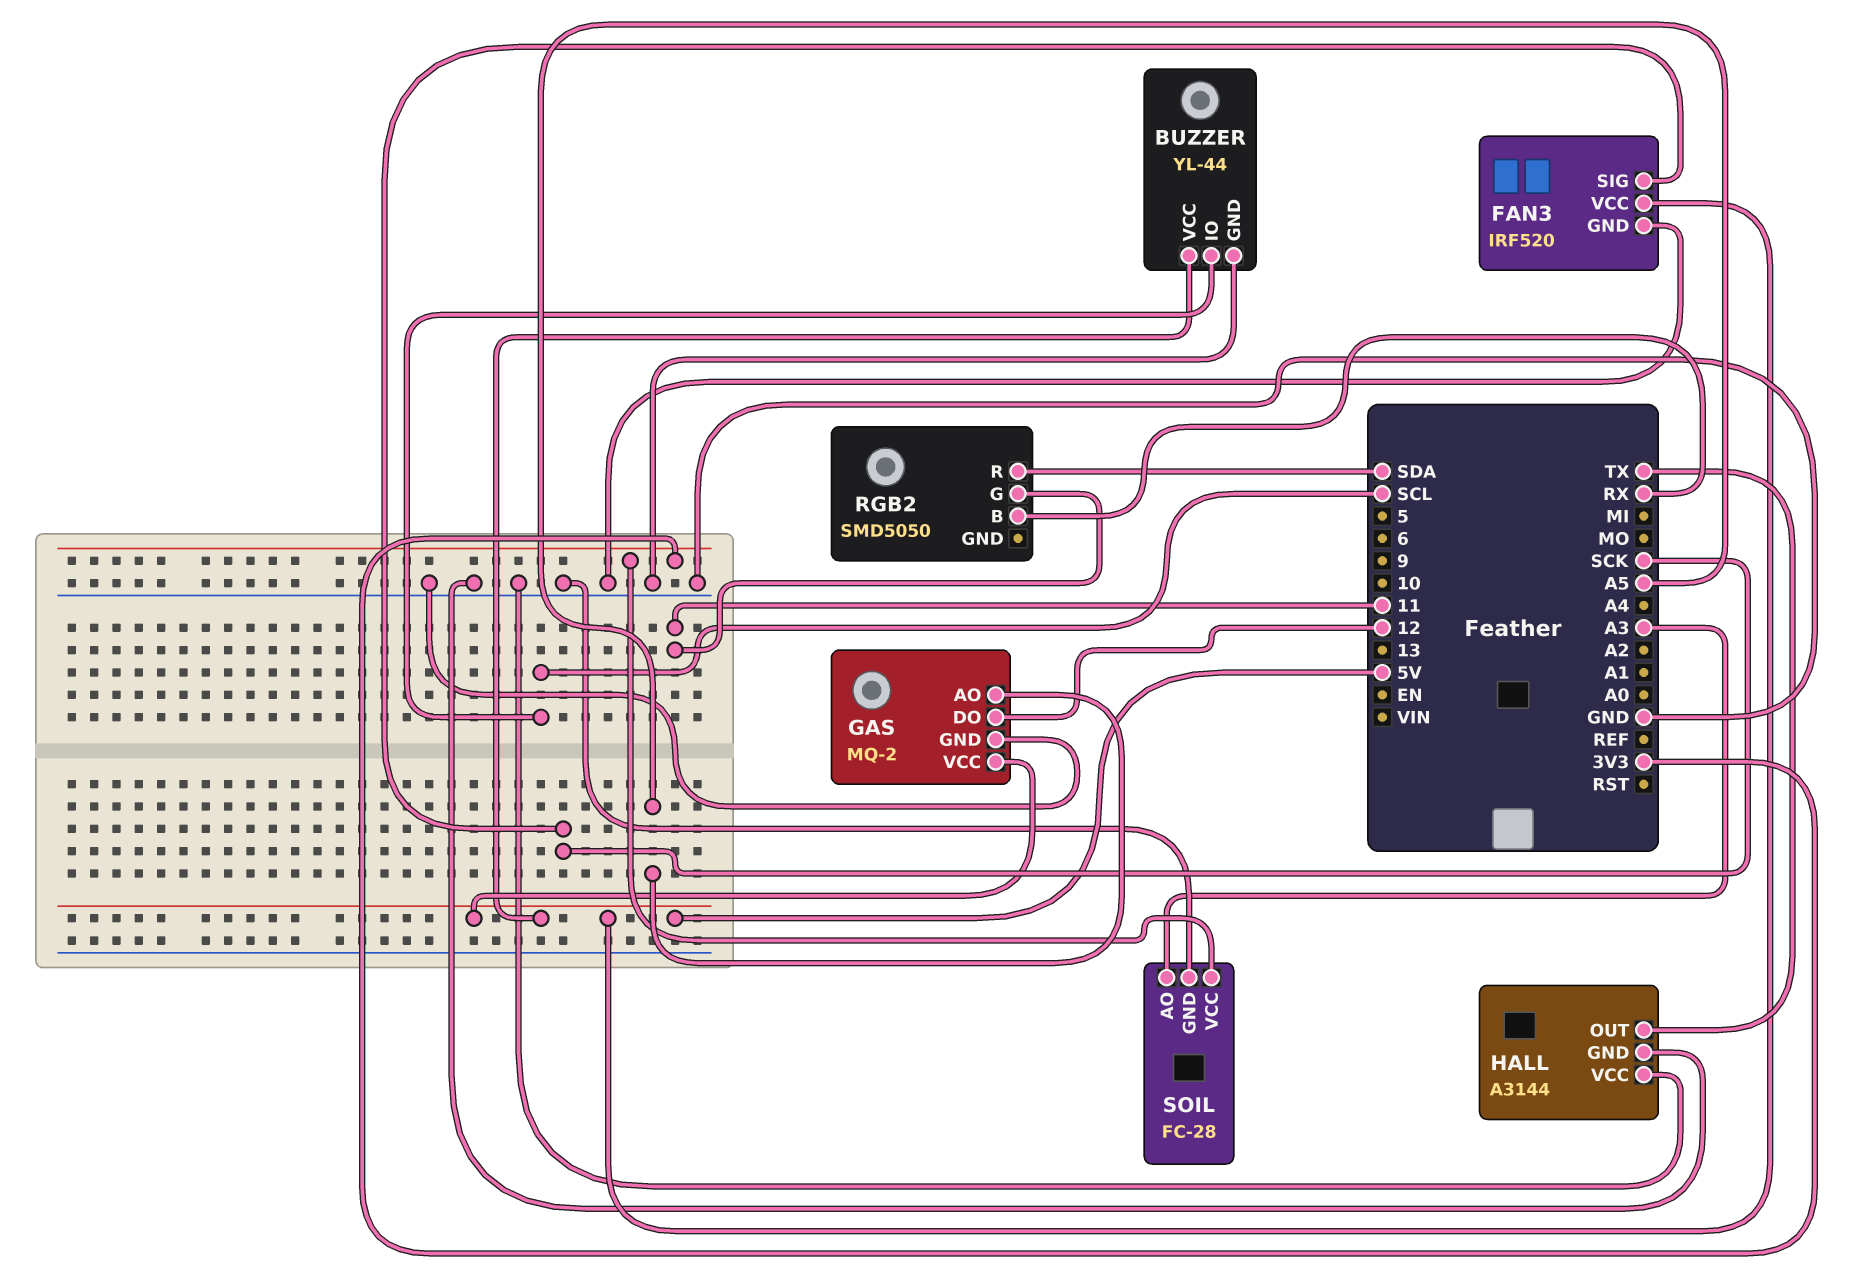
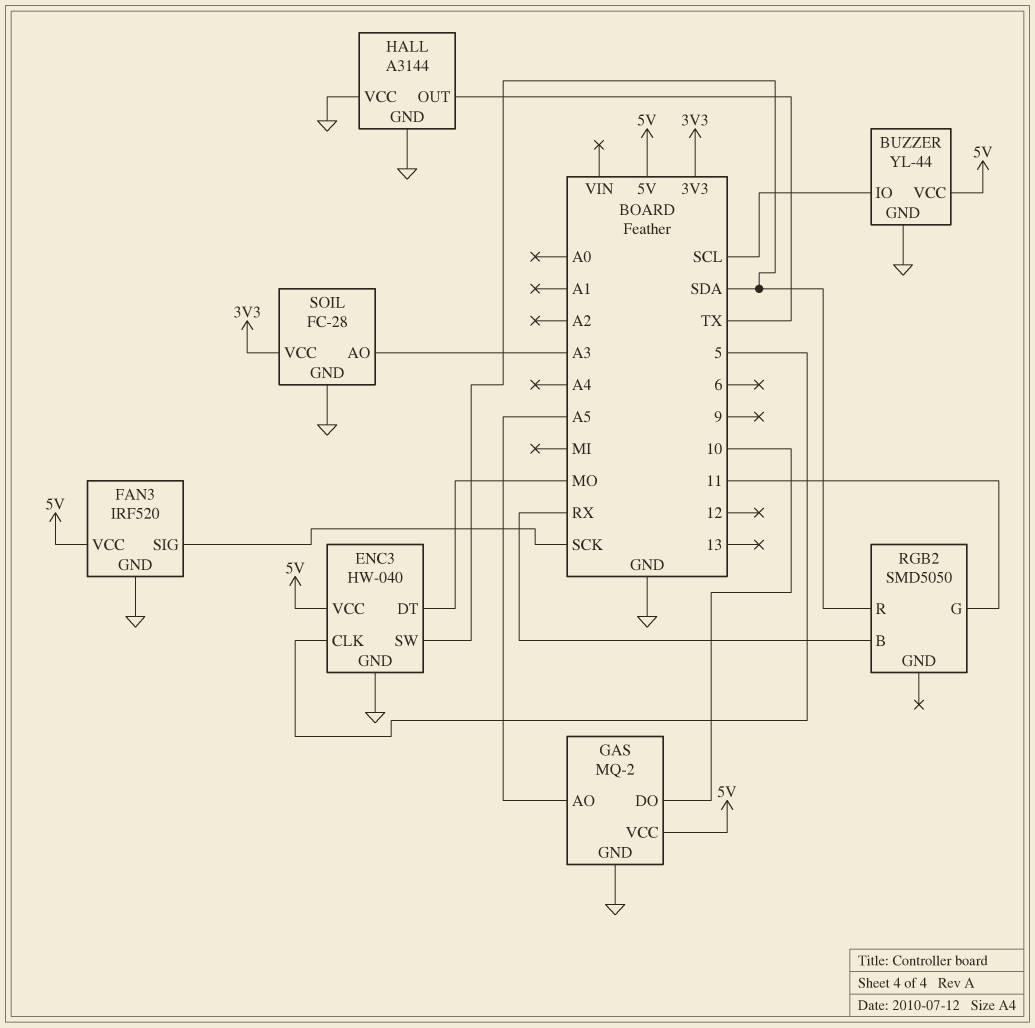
ENC3: none -> HW-040
ENC3 pin CLK: none -> 5
ENC3 pin DT: none -> MO
ENC3 pin GND: none -> GND
ENC3 pin SW: none -> SDA
ENC3 pin VCC: none -> 5V
GAS pin DO: 12 -> 10

